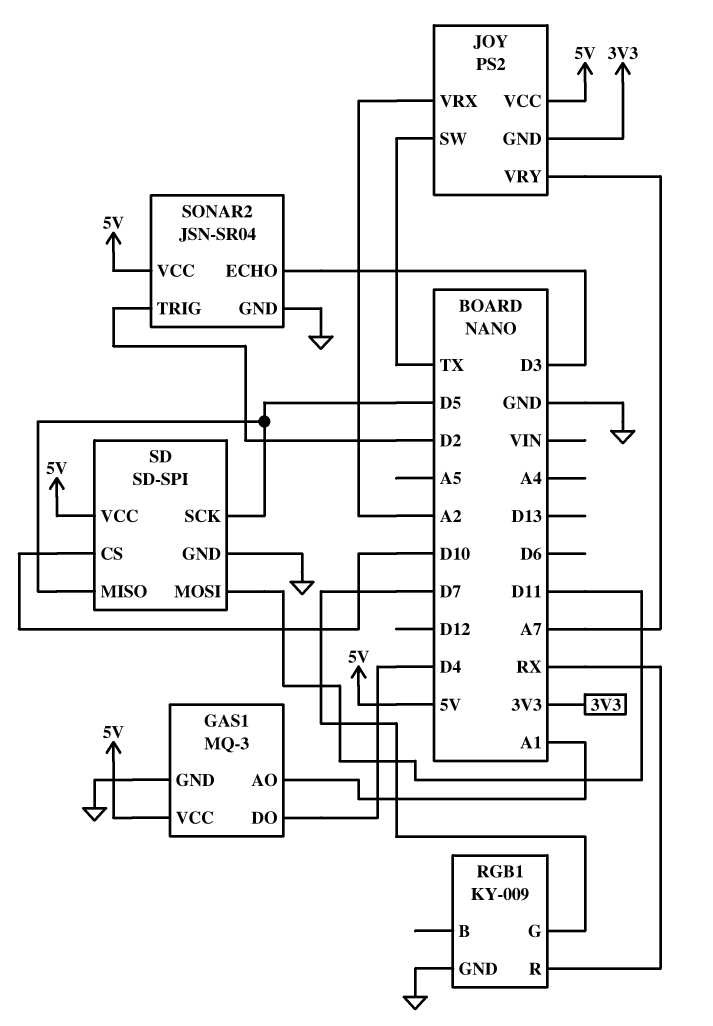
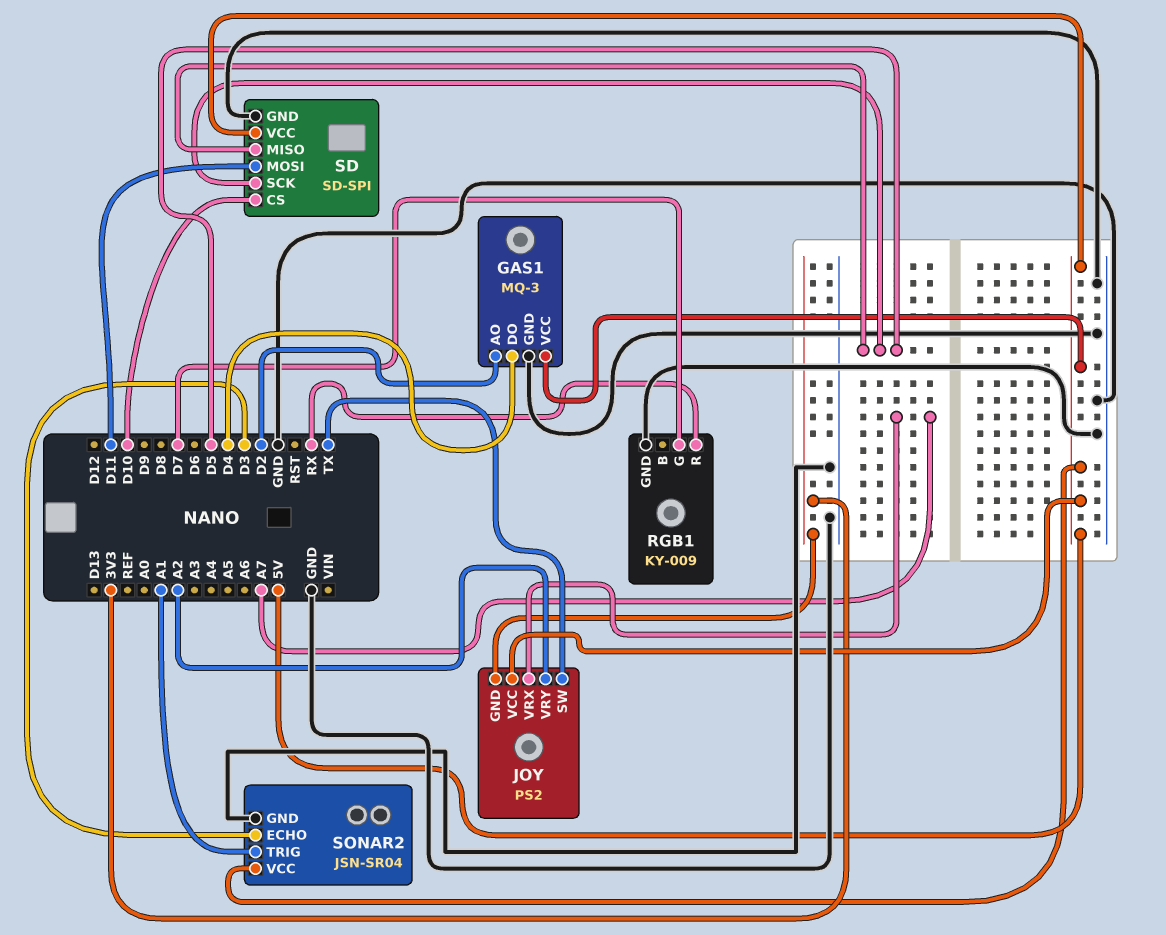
GAS1 pin AO: A1 -> D2
JOY pin VRX: A2 -> A7
JOY pin VRY: A7 -> A2
SONAR2 pin TRIG: D2 -> A1

